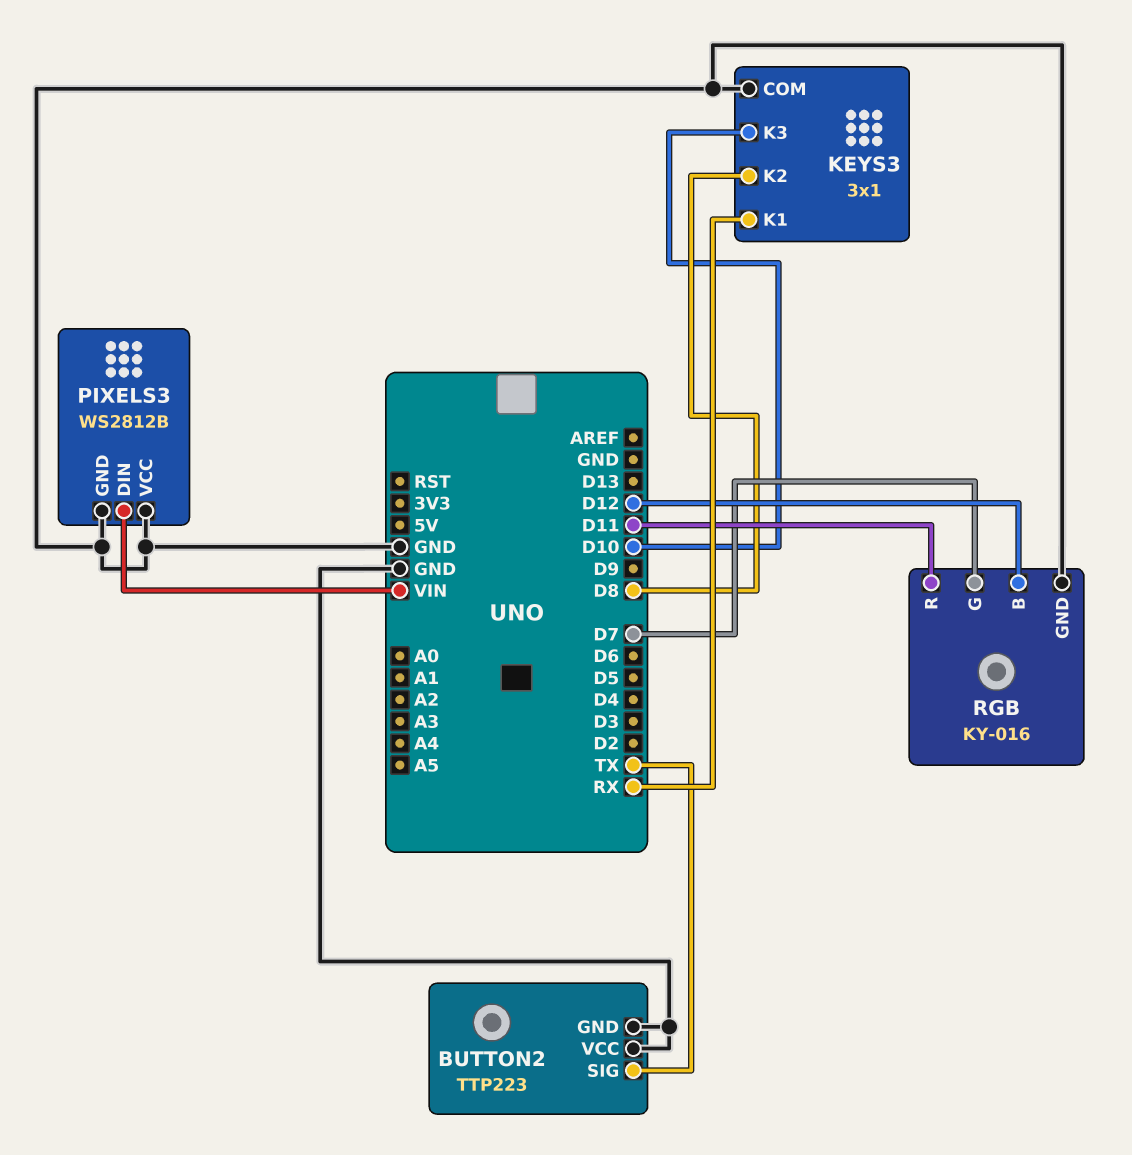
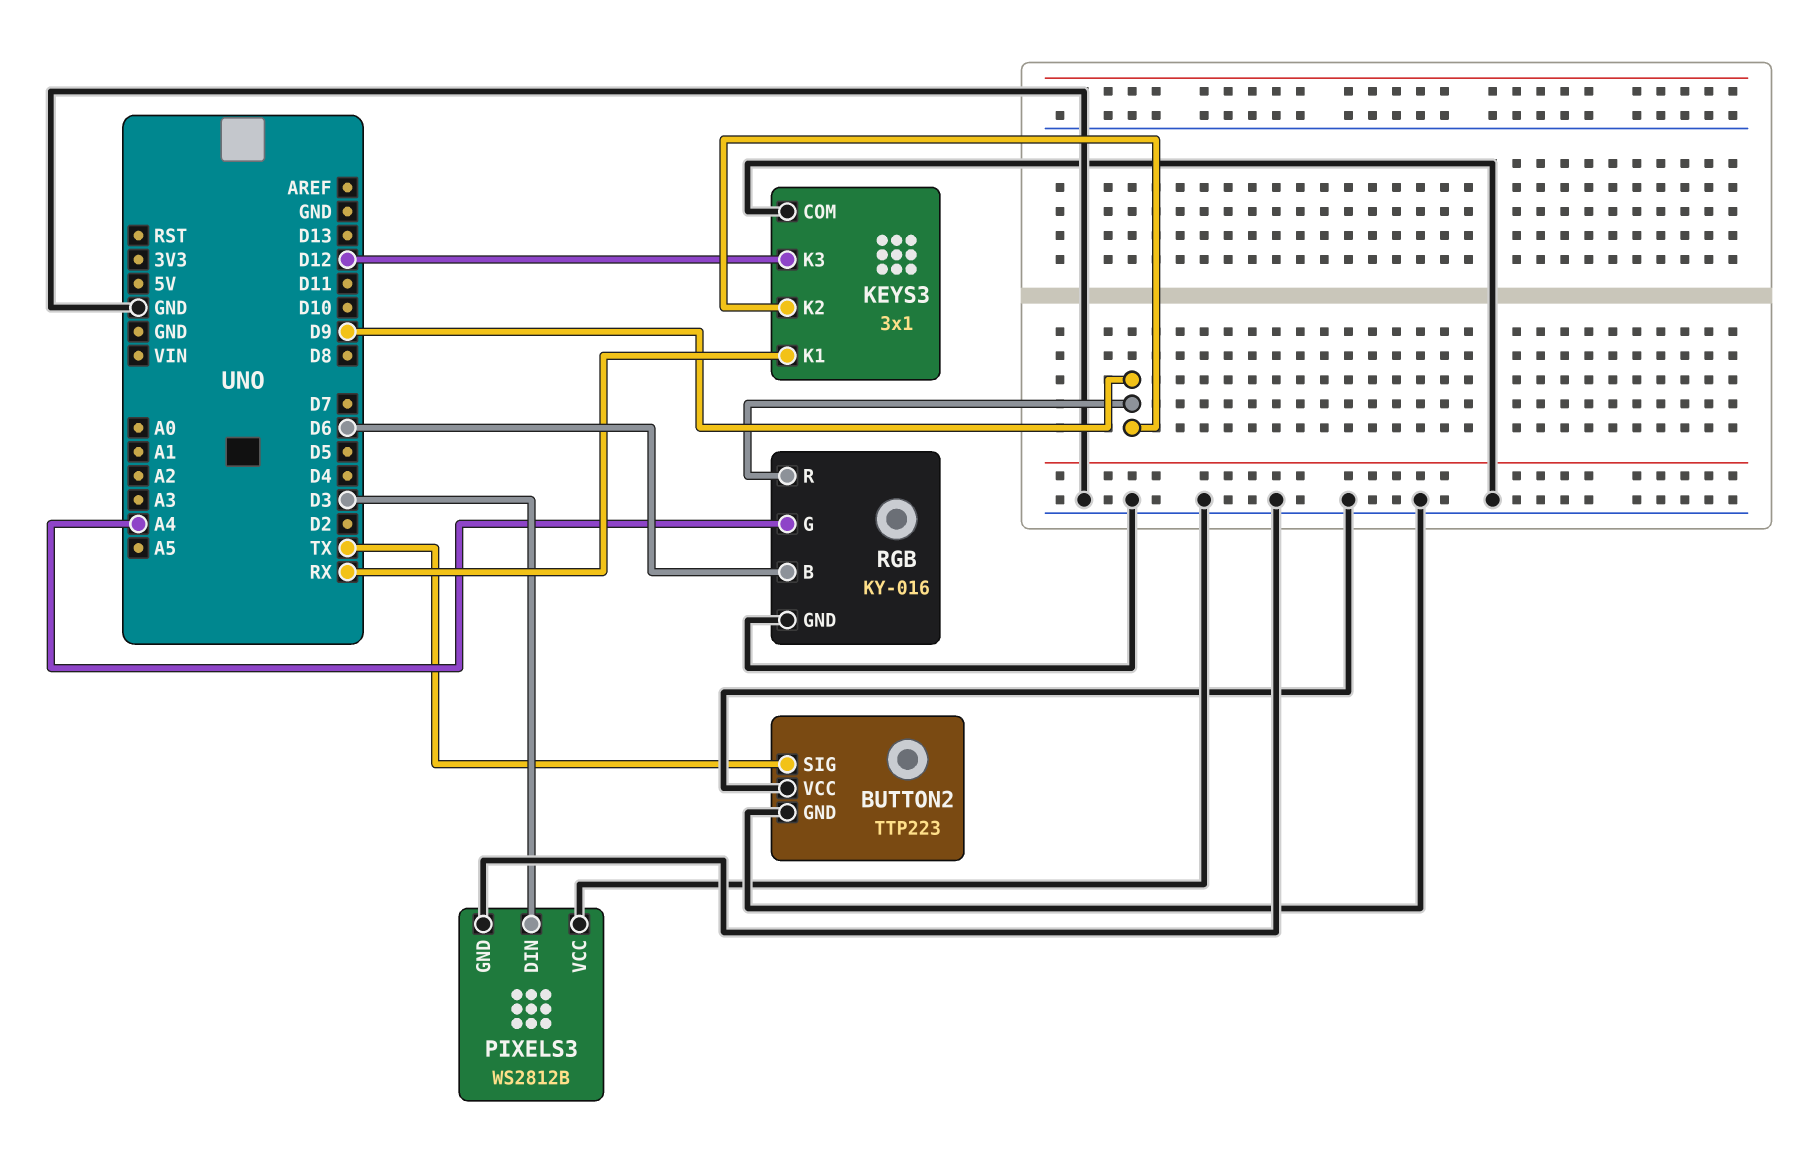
KEYS3 pin K2: D8 -> D9
KEYS3 pin K3: D10 -> D12
PIXELS3 pin DIN: VIN -> D3
RGB pin B: D12 -> D6
RGB pin G: D7 -> A4
RGB pin R: D11 -> D9

